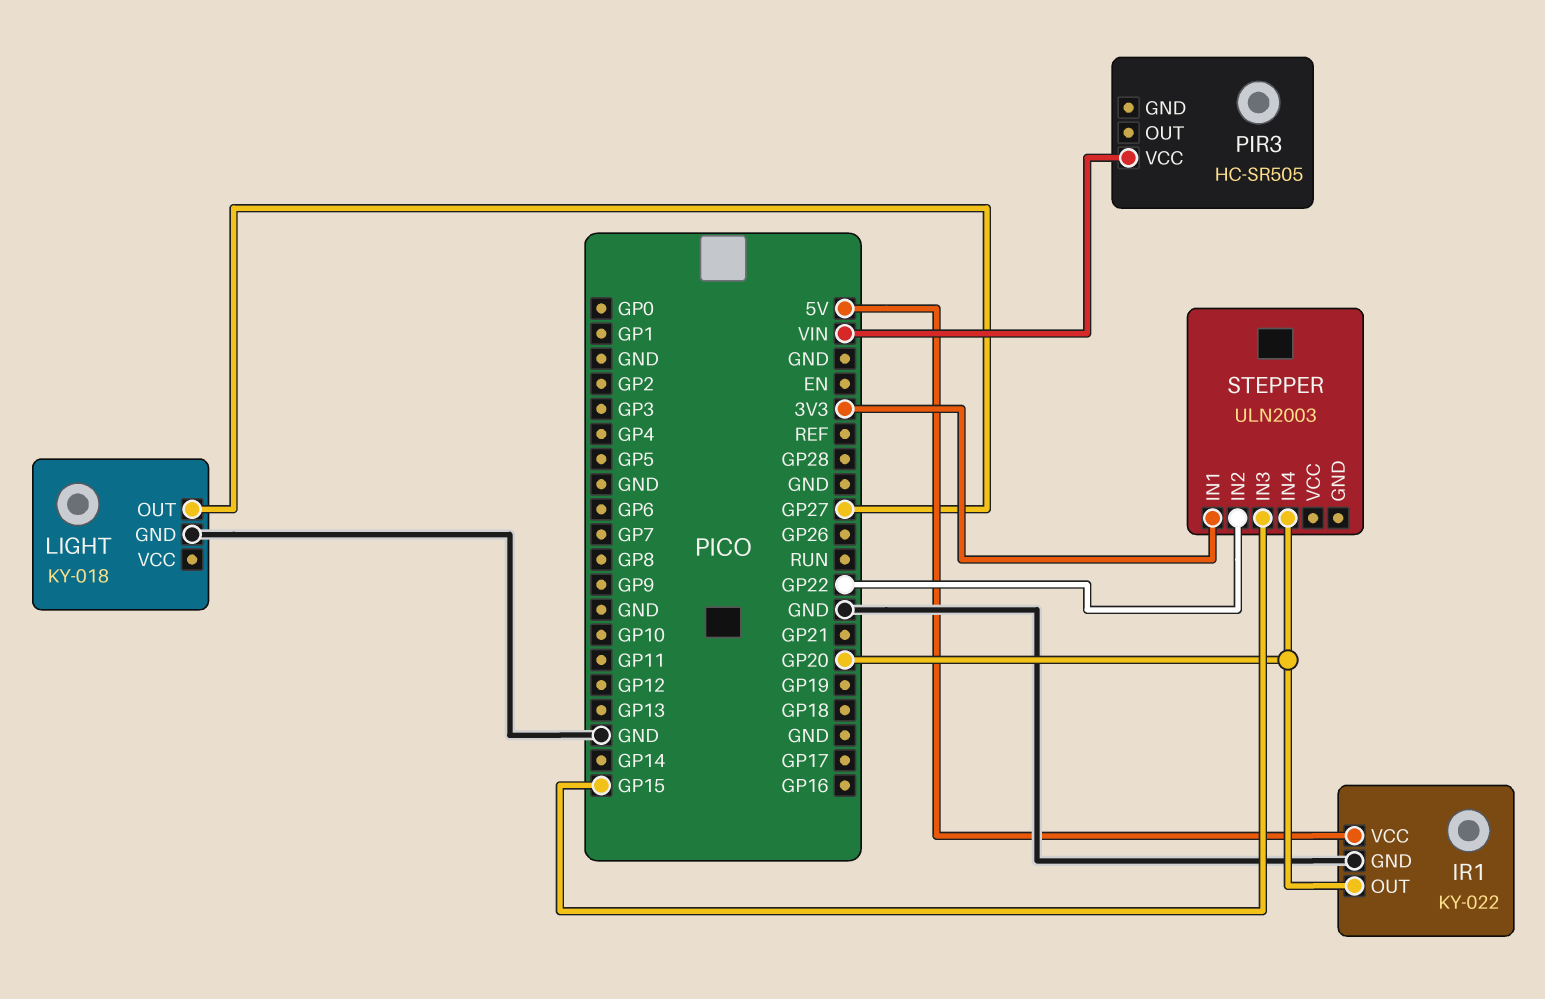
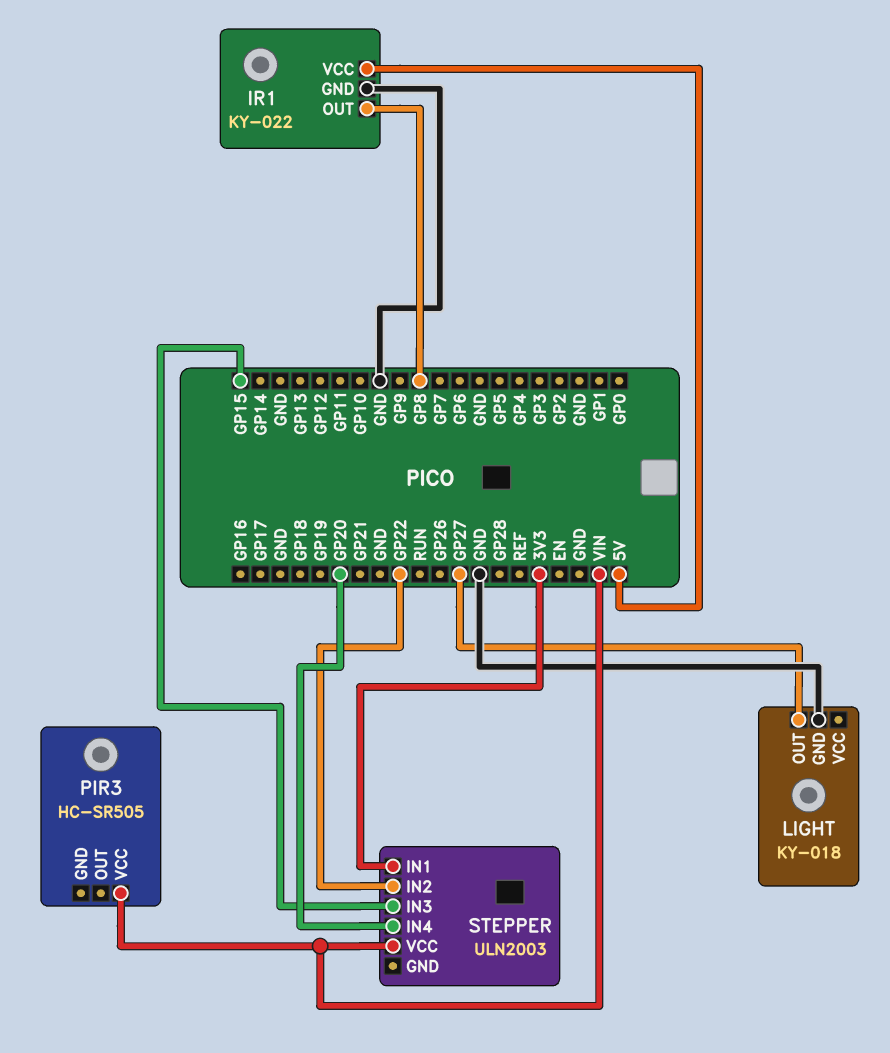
IR1 pin OUT: GP20 -> GP8
STEPPER pin VCC: none -> VIN

